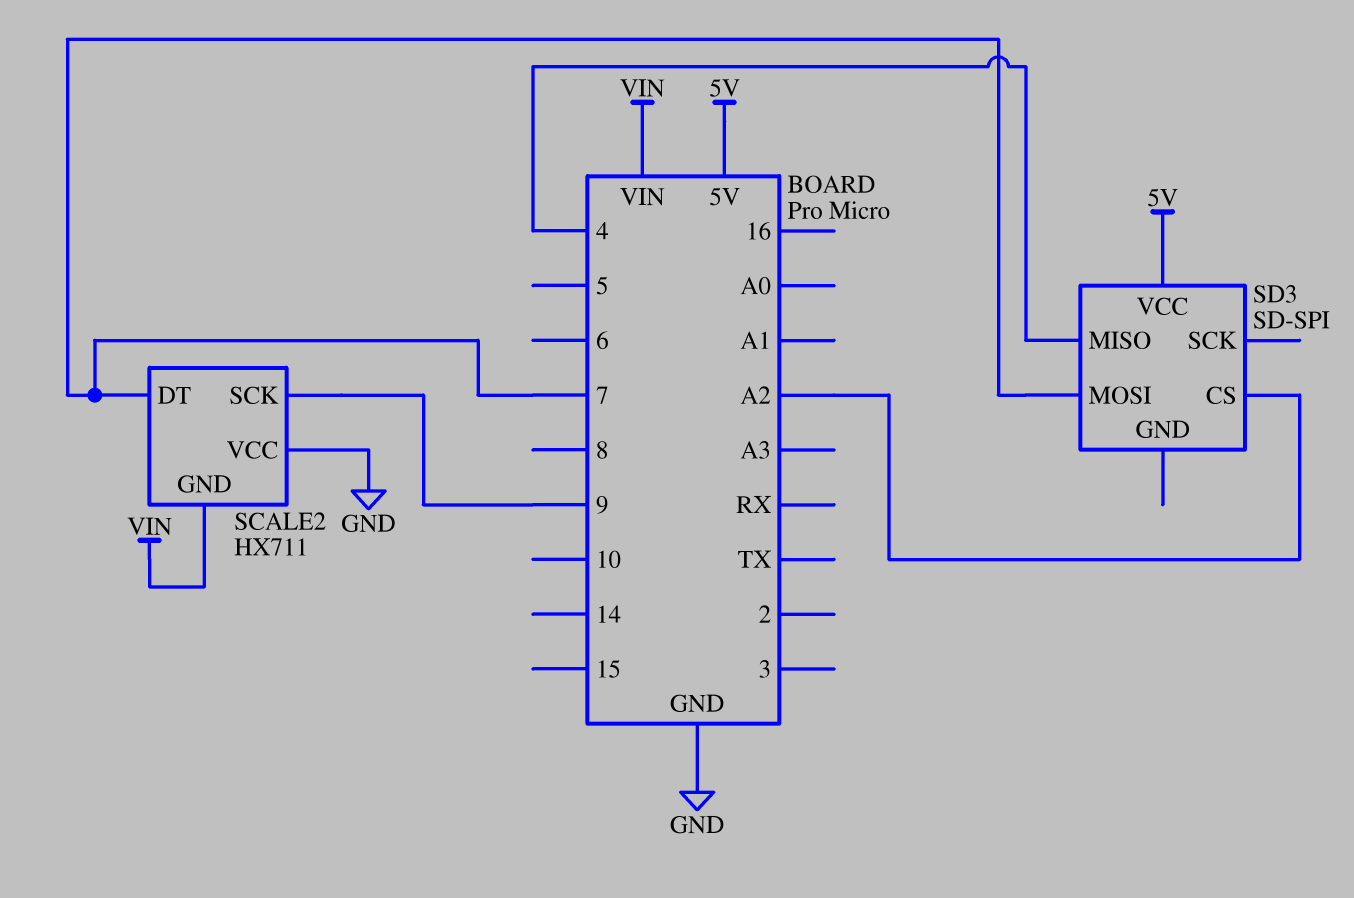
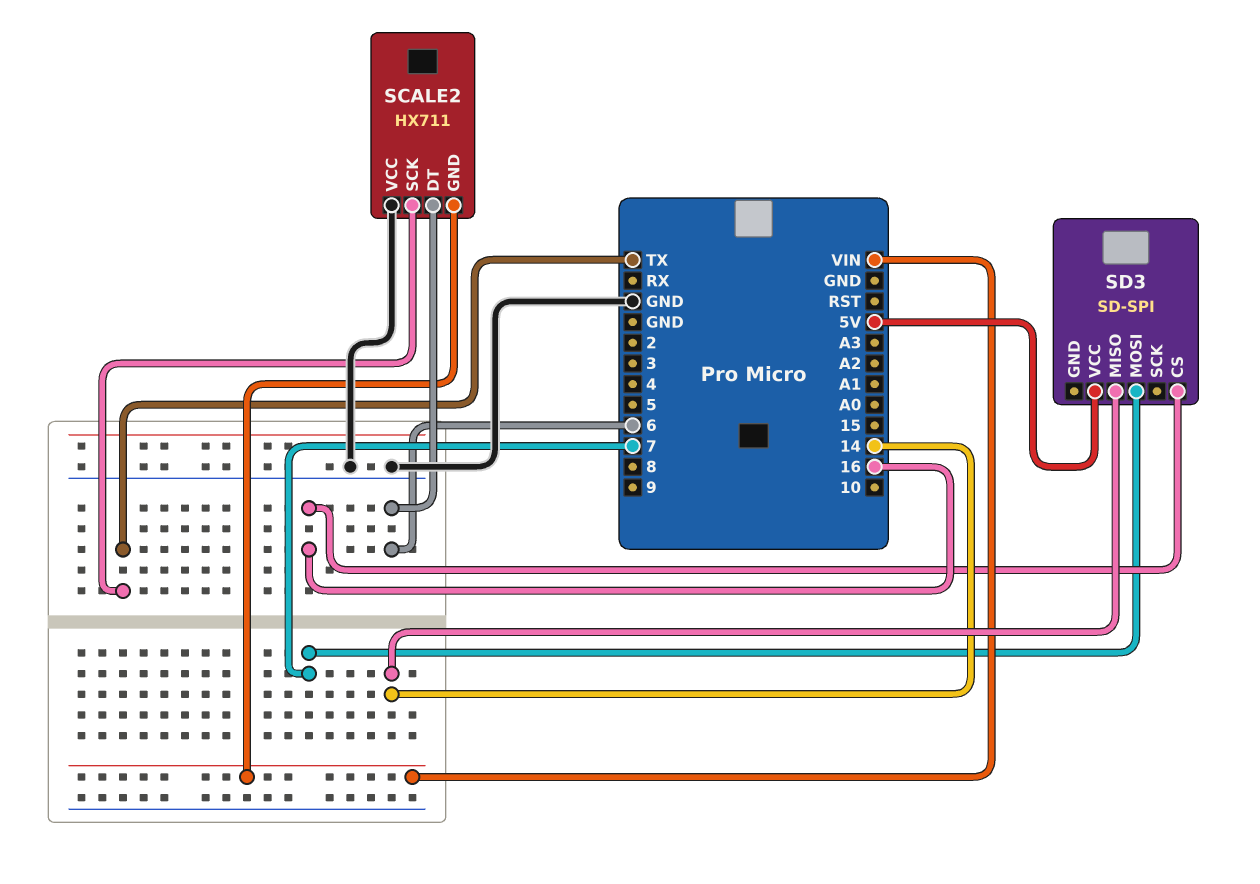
SCALE2 pin DT: 7 -> 6
SCALE2 pin SCK: 9 -> TX
SD3 pin CS: A2 -> 16
SD3 pin MISO: 4 -> 14

